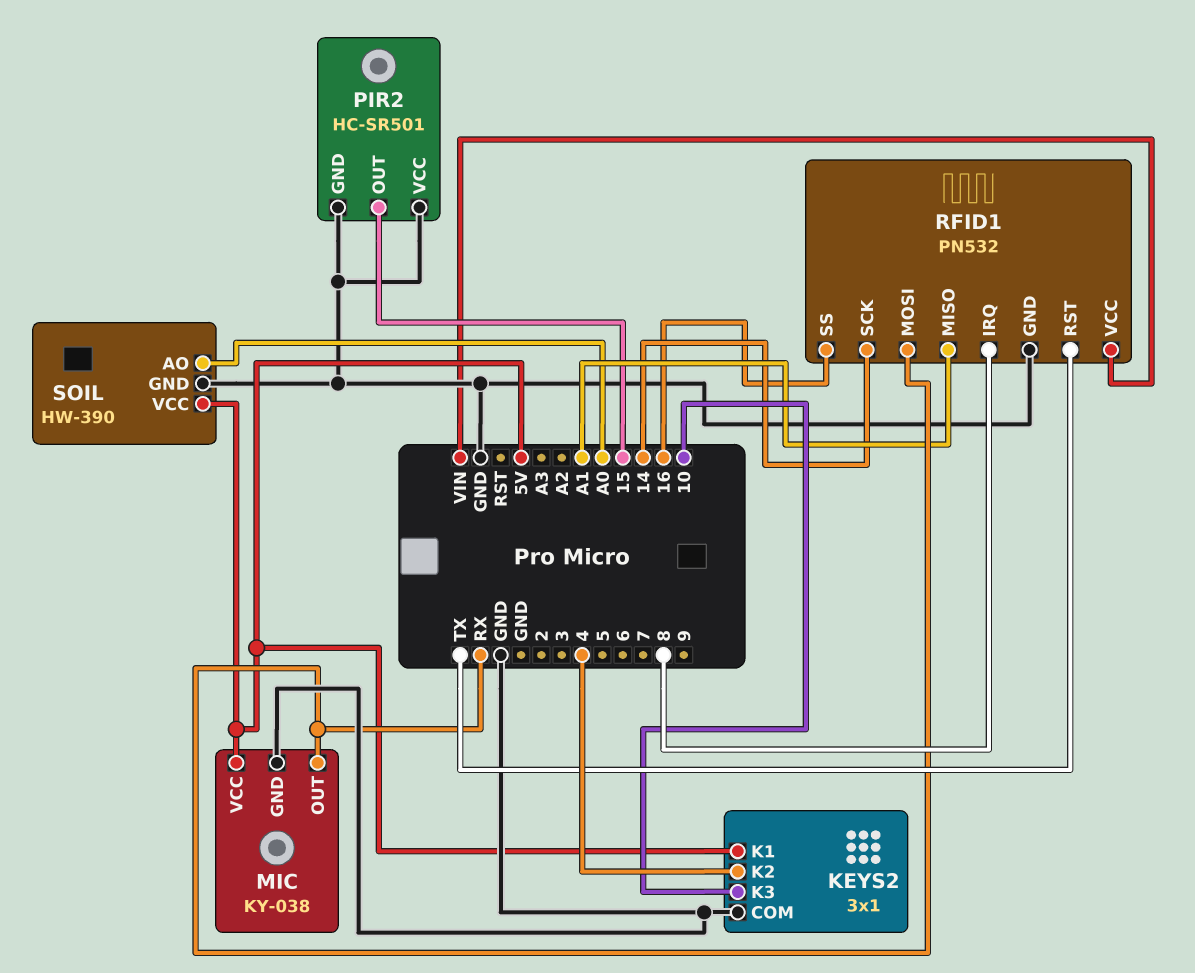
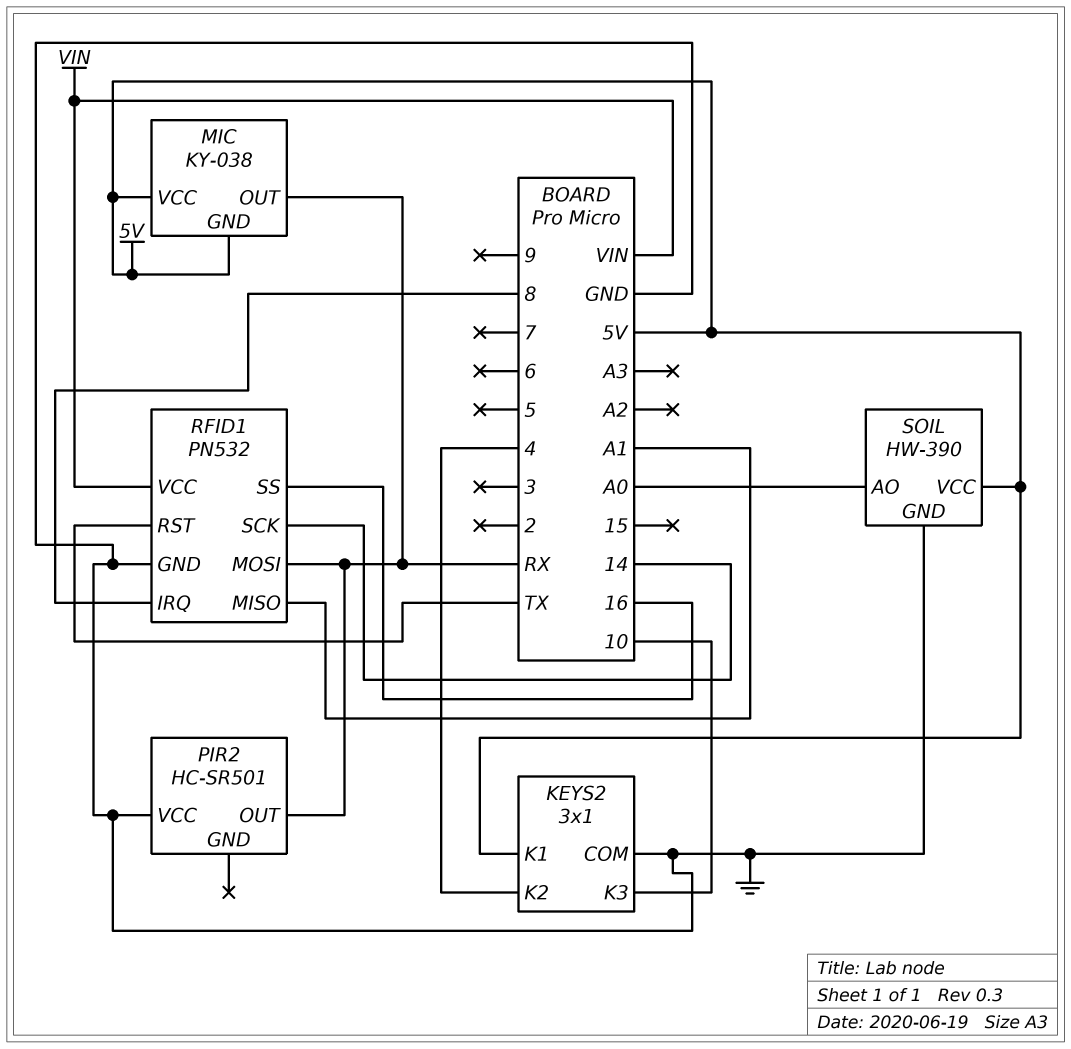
MIC pin GND: GND -> 5V
PIR2 pin GND: GND -> none
PIR2 pin OUT: 15 -> RX

